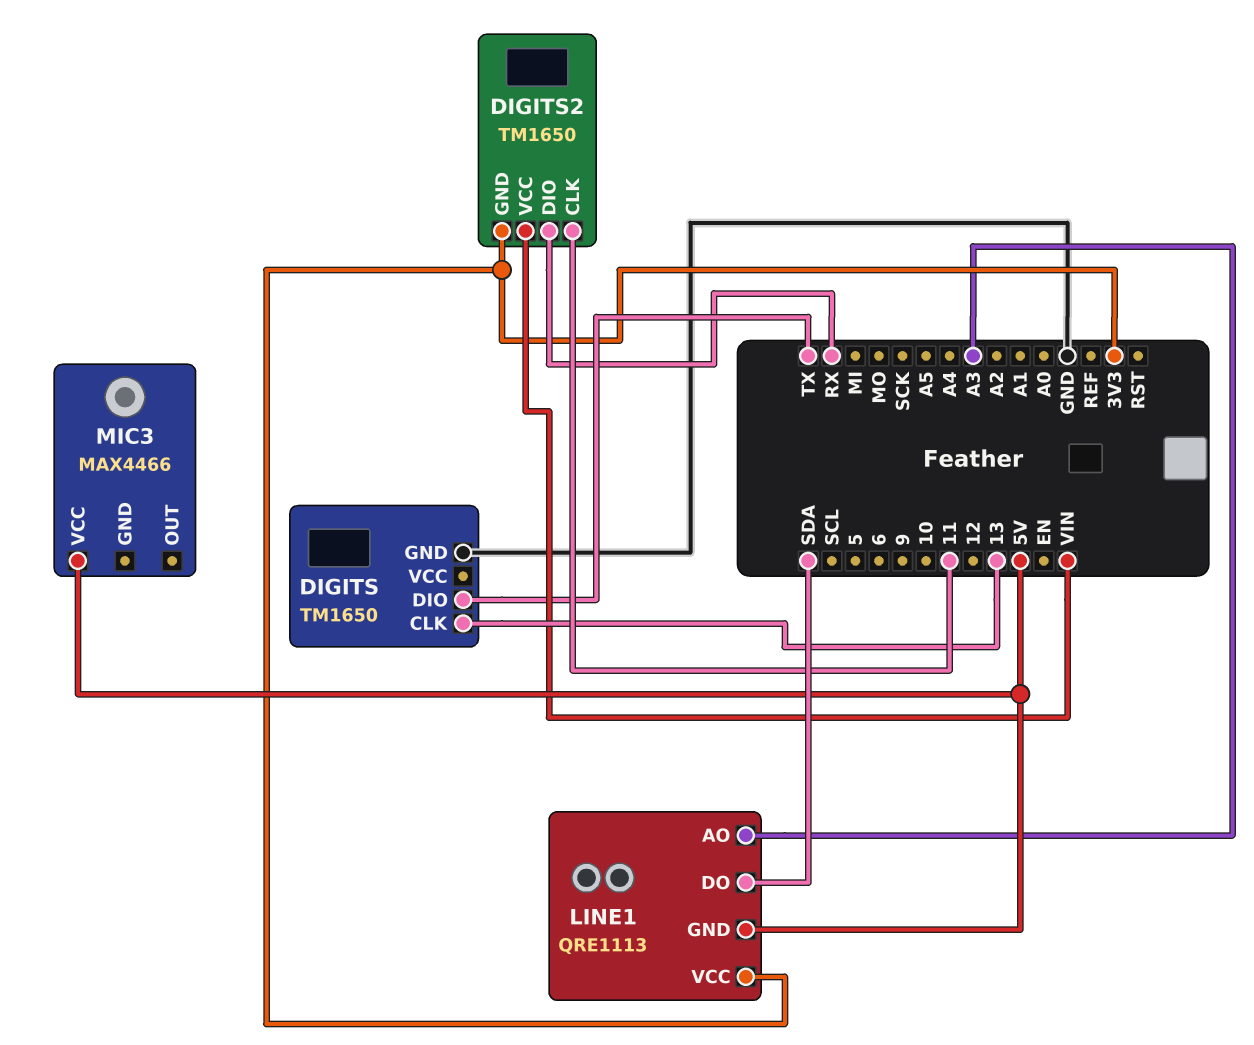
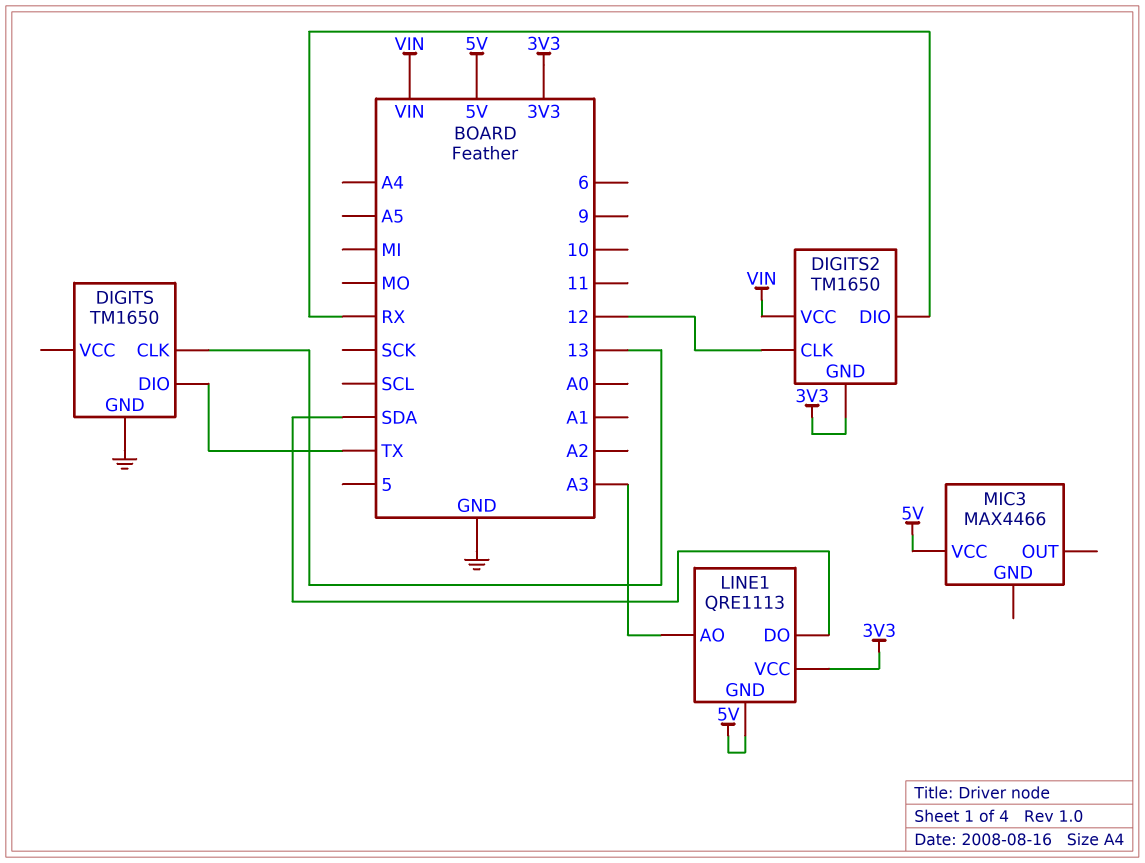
DIGITS2 pin CLK: 11 -> 12

